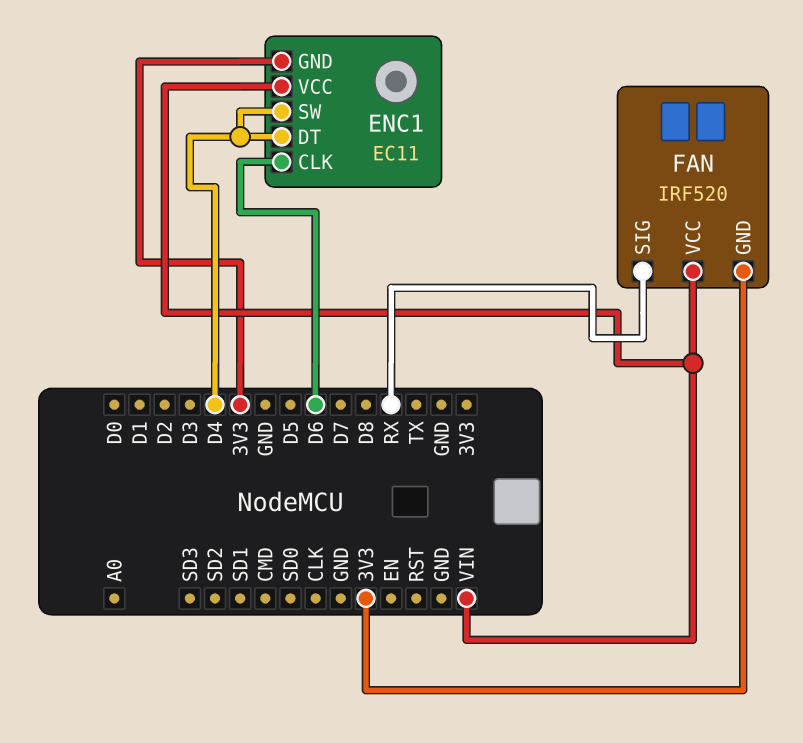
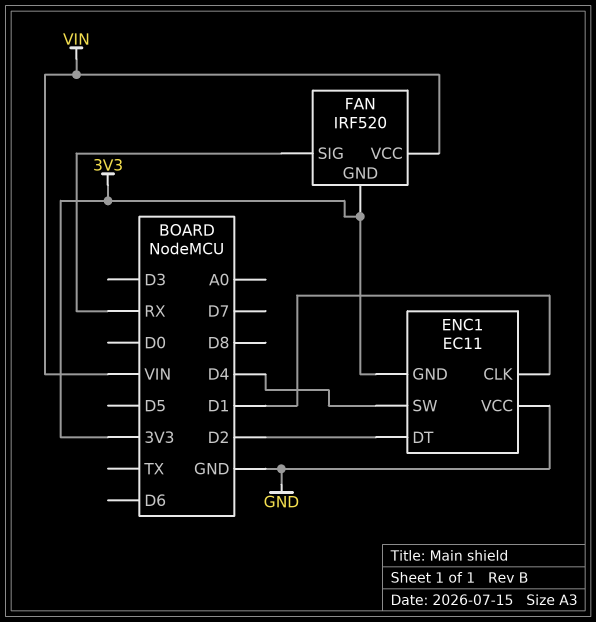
ENC1 pin CLK: D6 -> D1
ENC1 pin DT: D4 -> D2
ENC1 pin VCC: VIN -> GND

